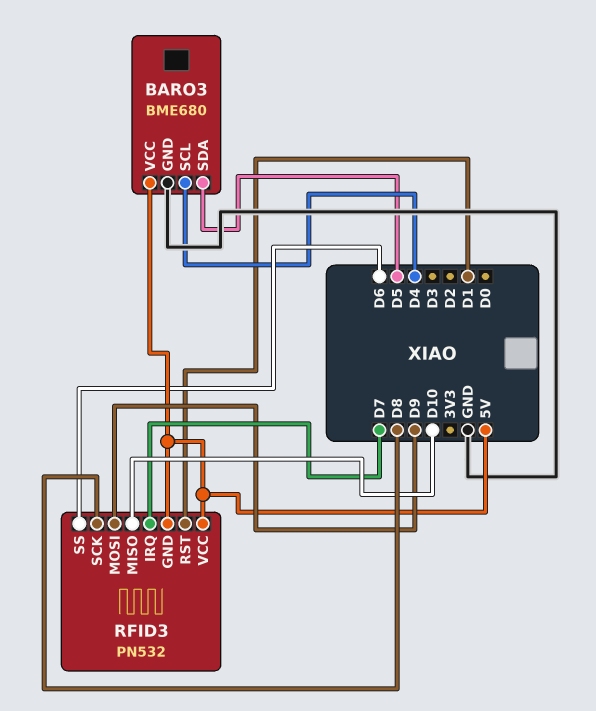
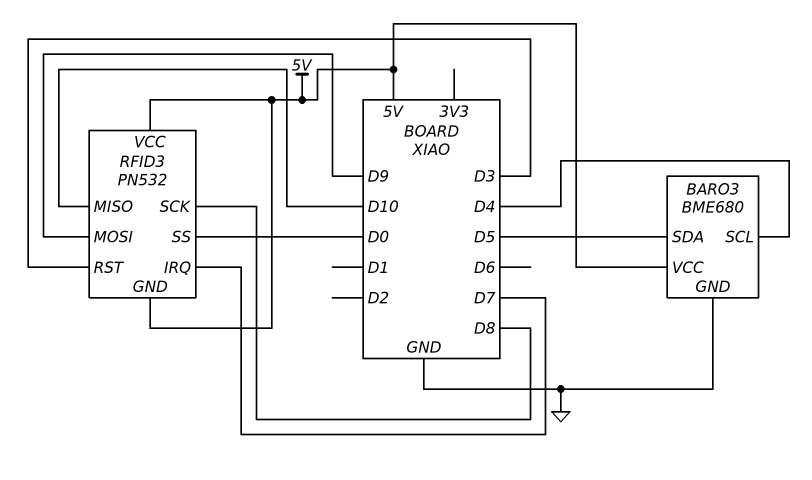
RFID3 pin RST: D1 -> D3
RFID3 pin SS: D6 -> D0

